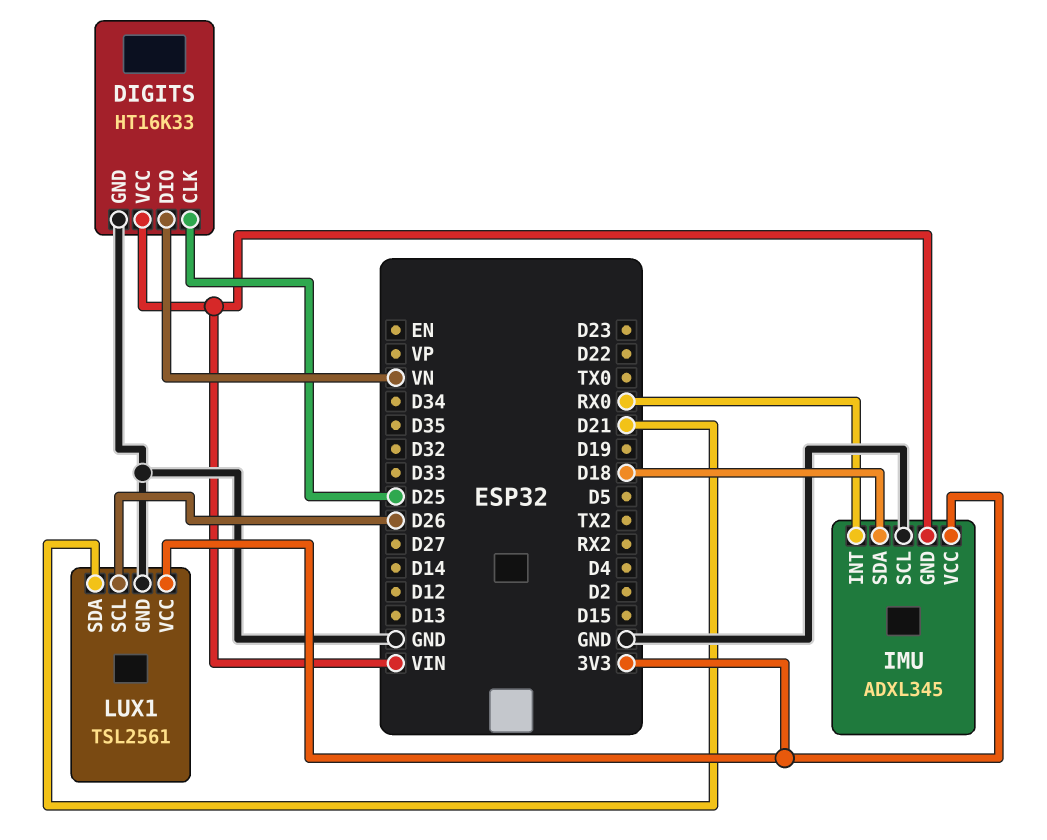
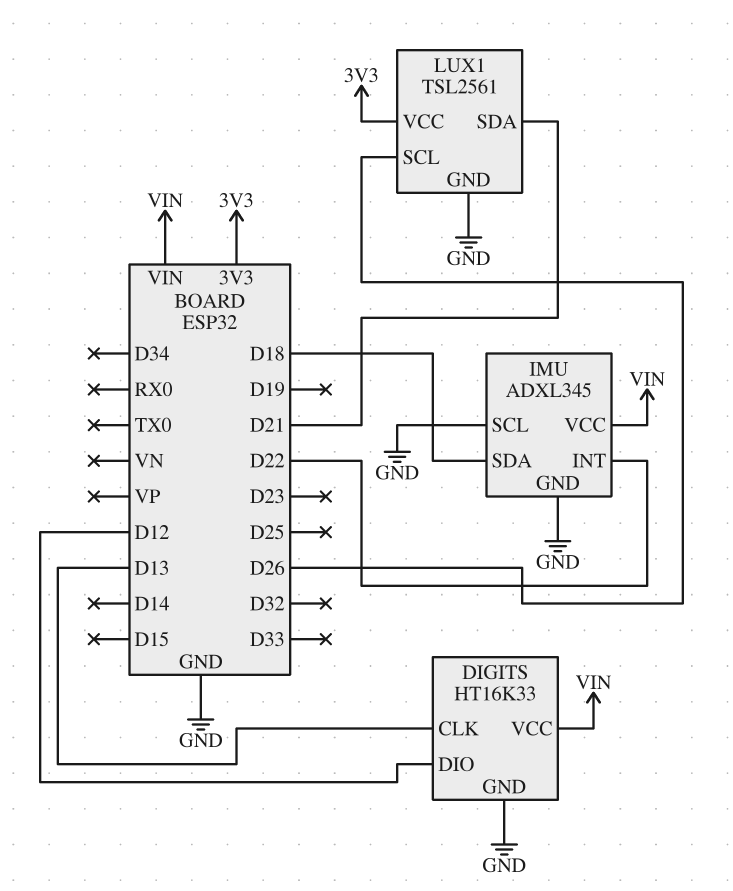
DIGITS pin CLK: D25 -> D13
DIGITS pin DIO: VN -> D12
IMU pin GND: VIN -> GND
IMU pin INT: RX0 -> D22
IMU pin VCC: 3V3 -> VIN

